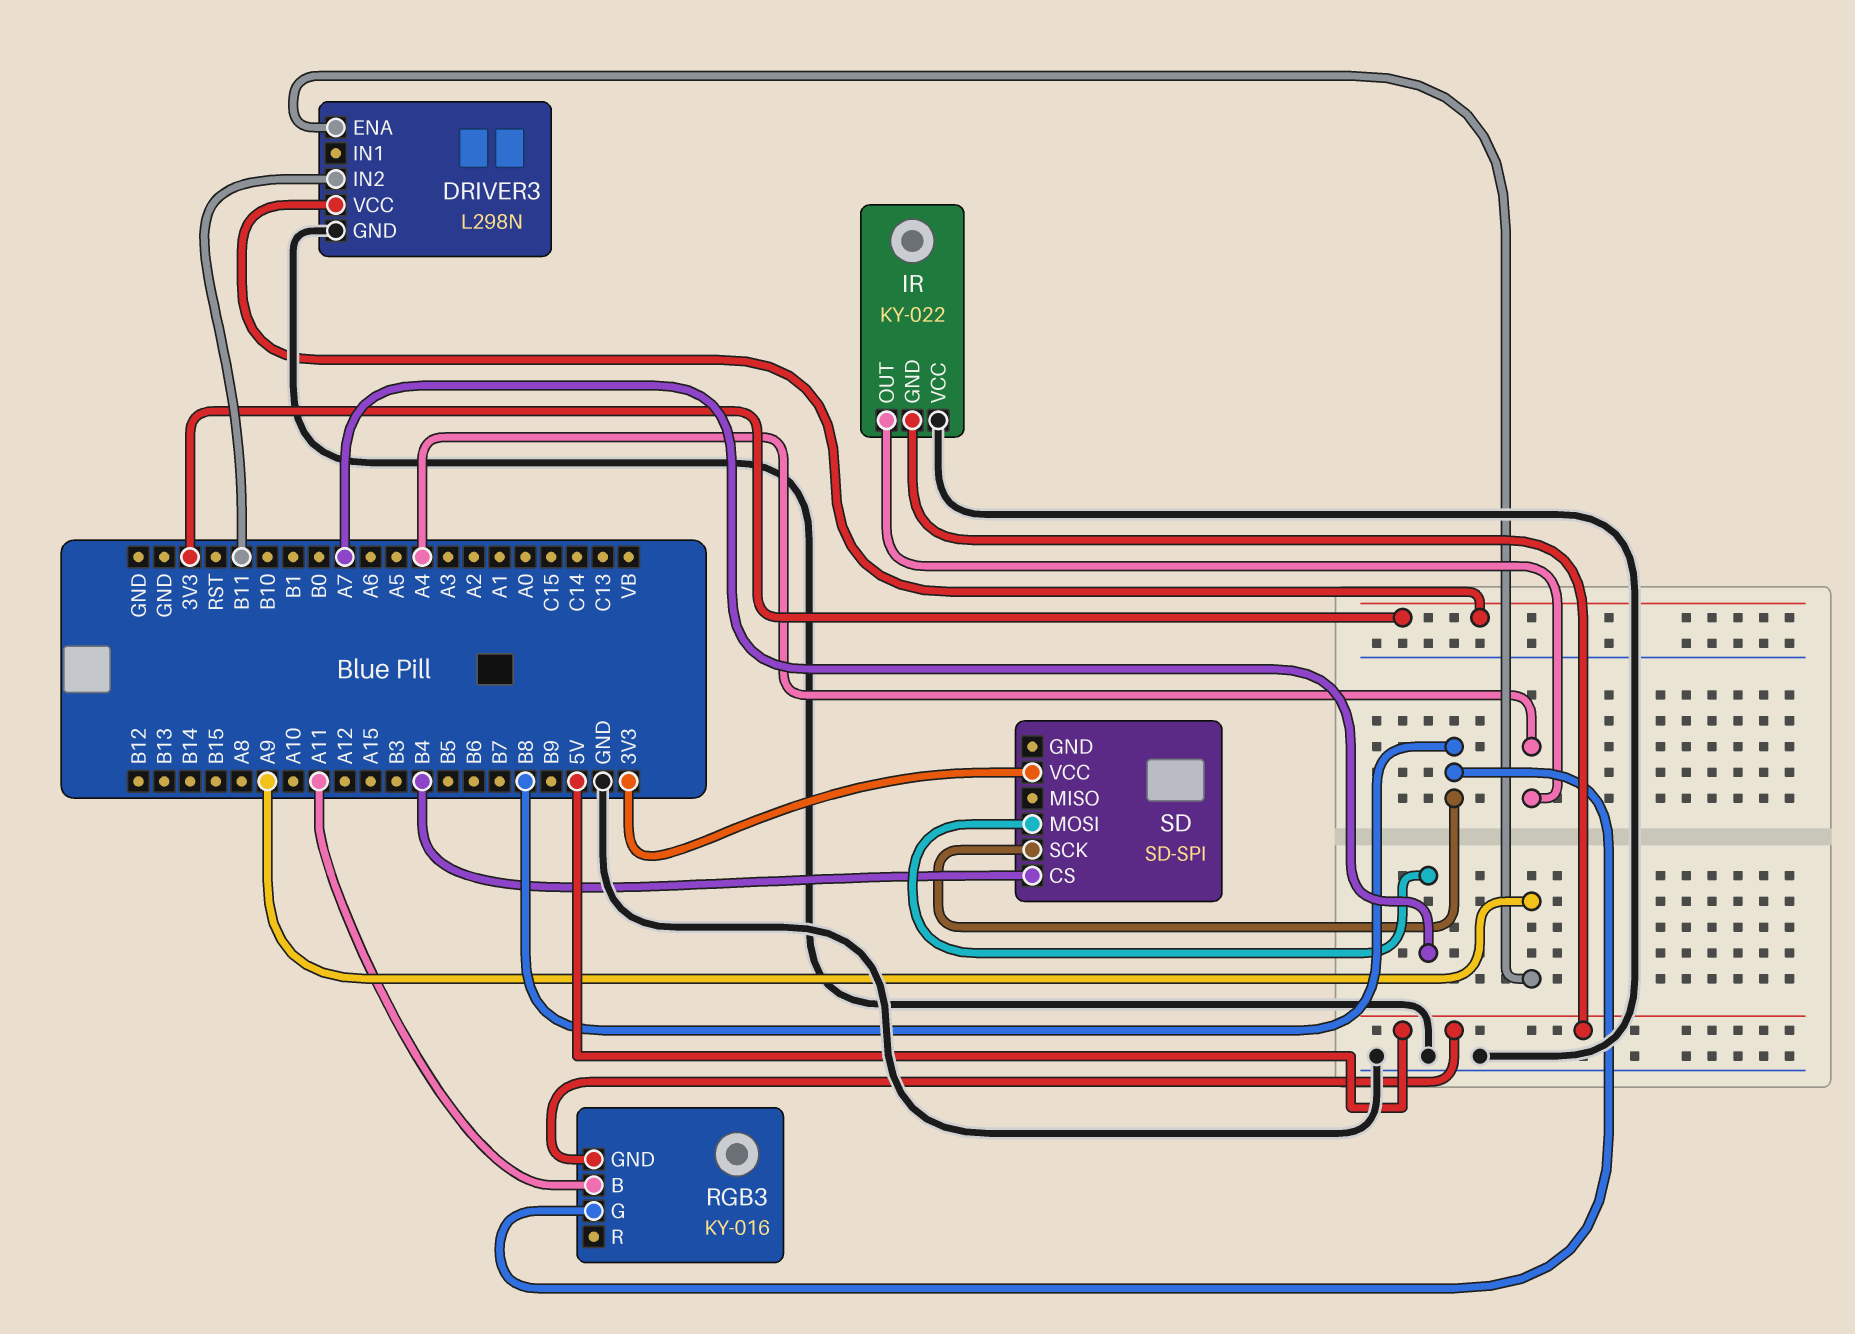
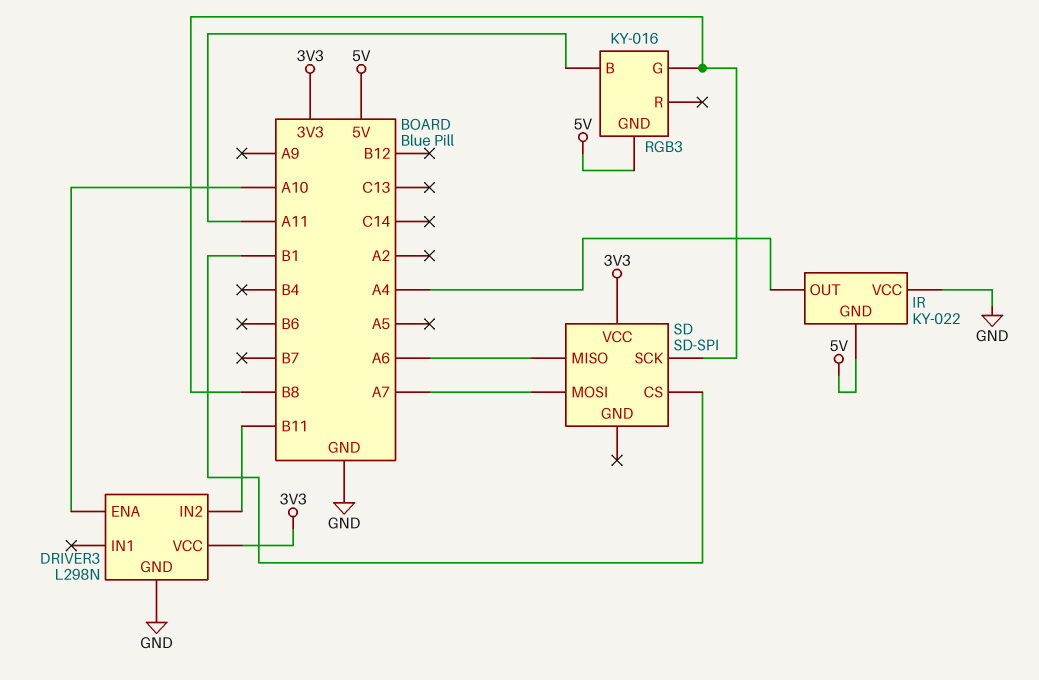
DRIVER3 pin ENA: A9 -> A10
SD pin CS: B4 -> B1
SD pin MISO: none -> A6

